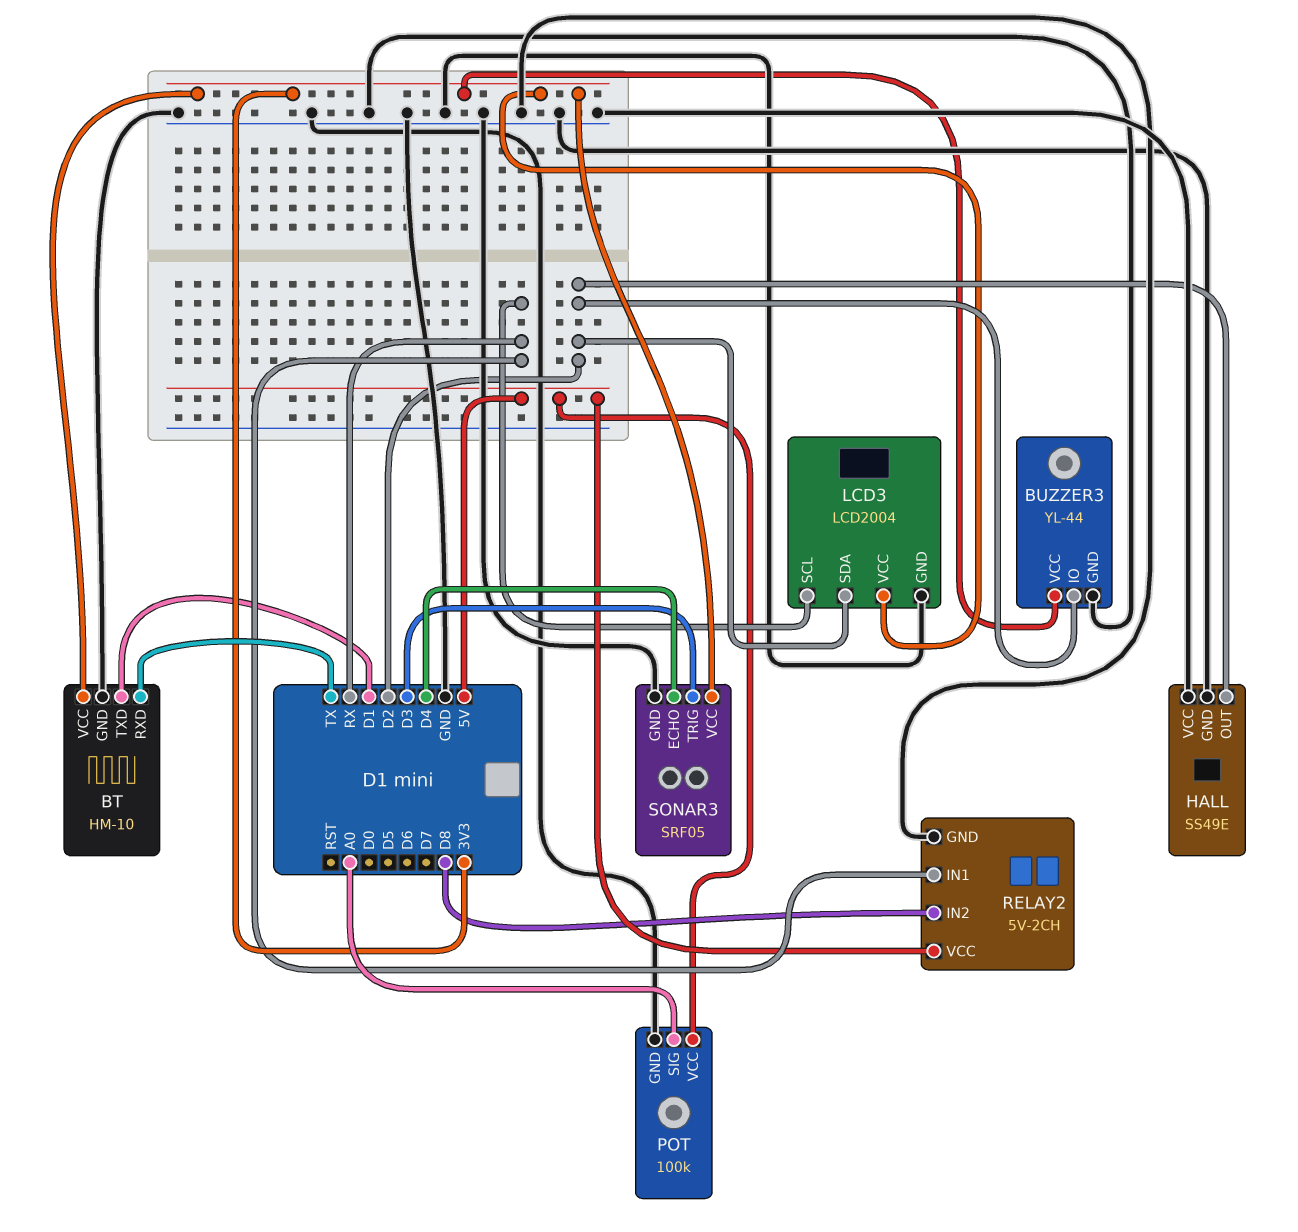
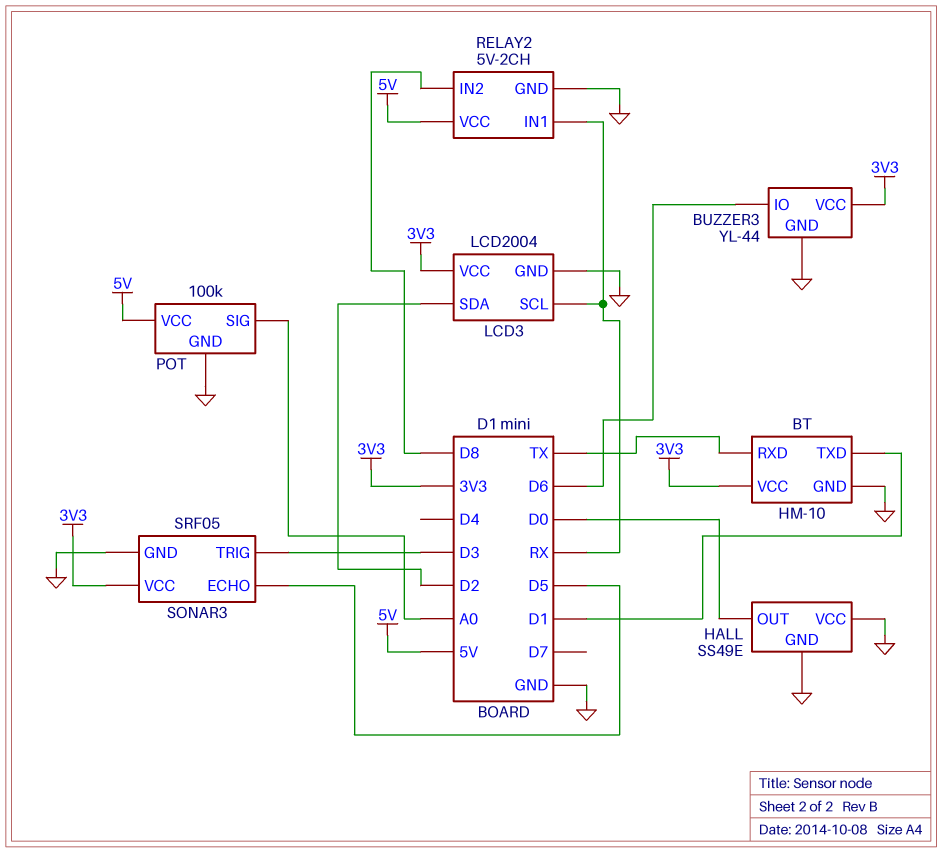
BUZZER3 pin IO: D2 -> D6
HALL pin OUT: D2 -> D0
SONAR3 pin ECHO: D4 -> D5

